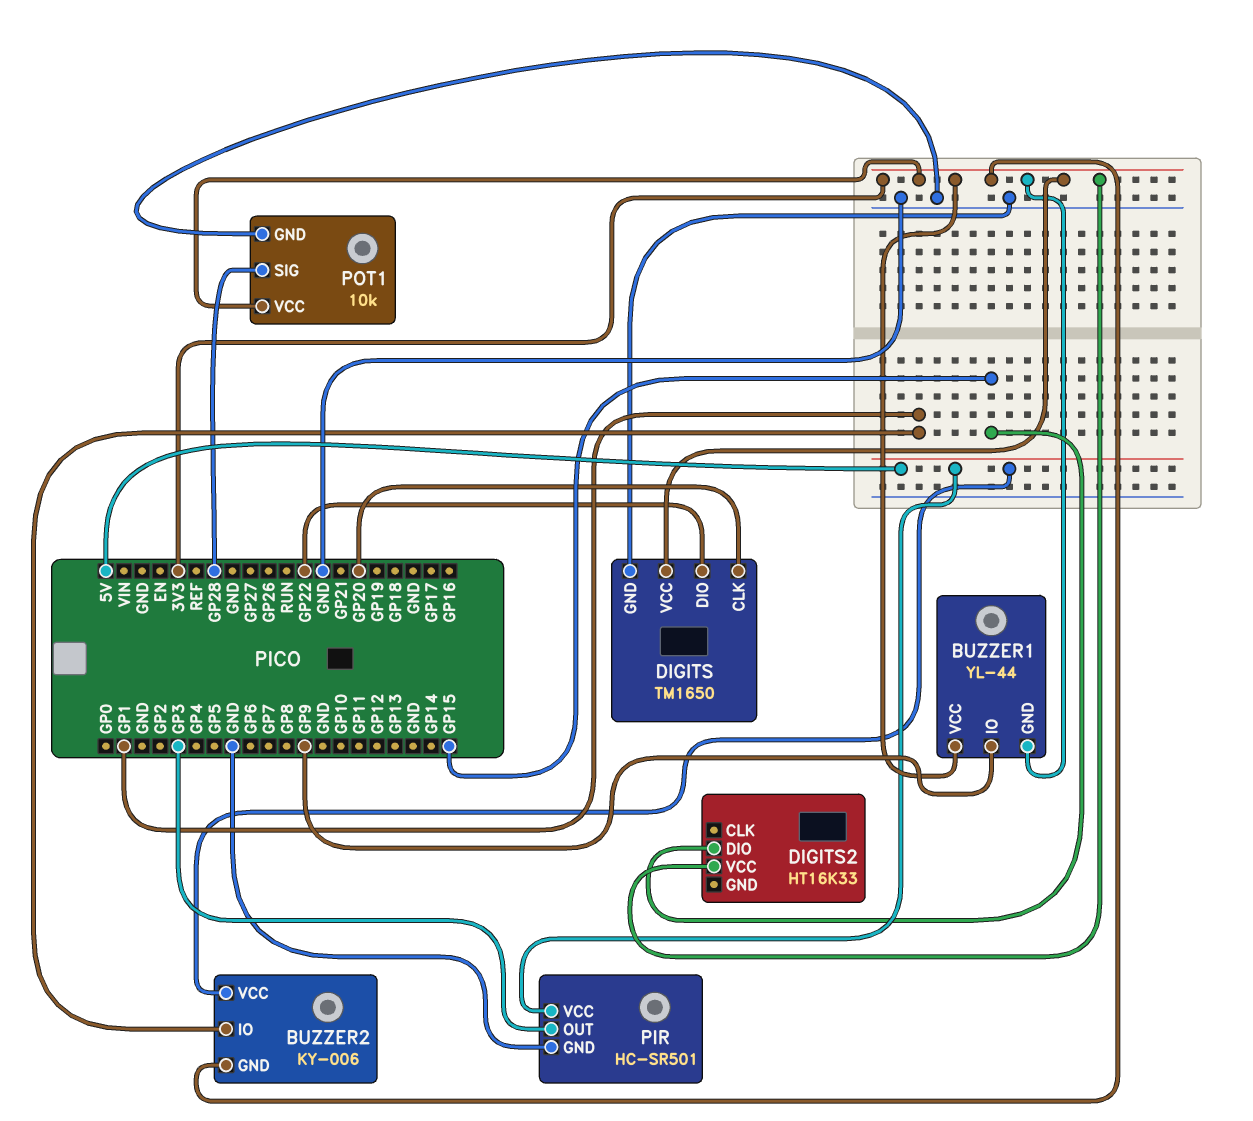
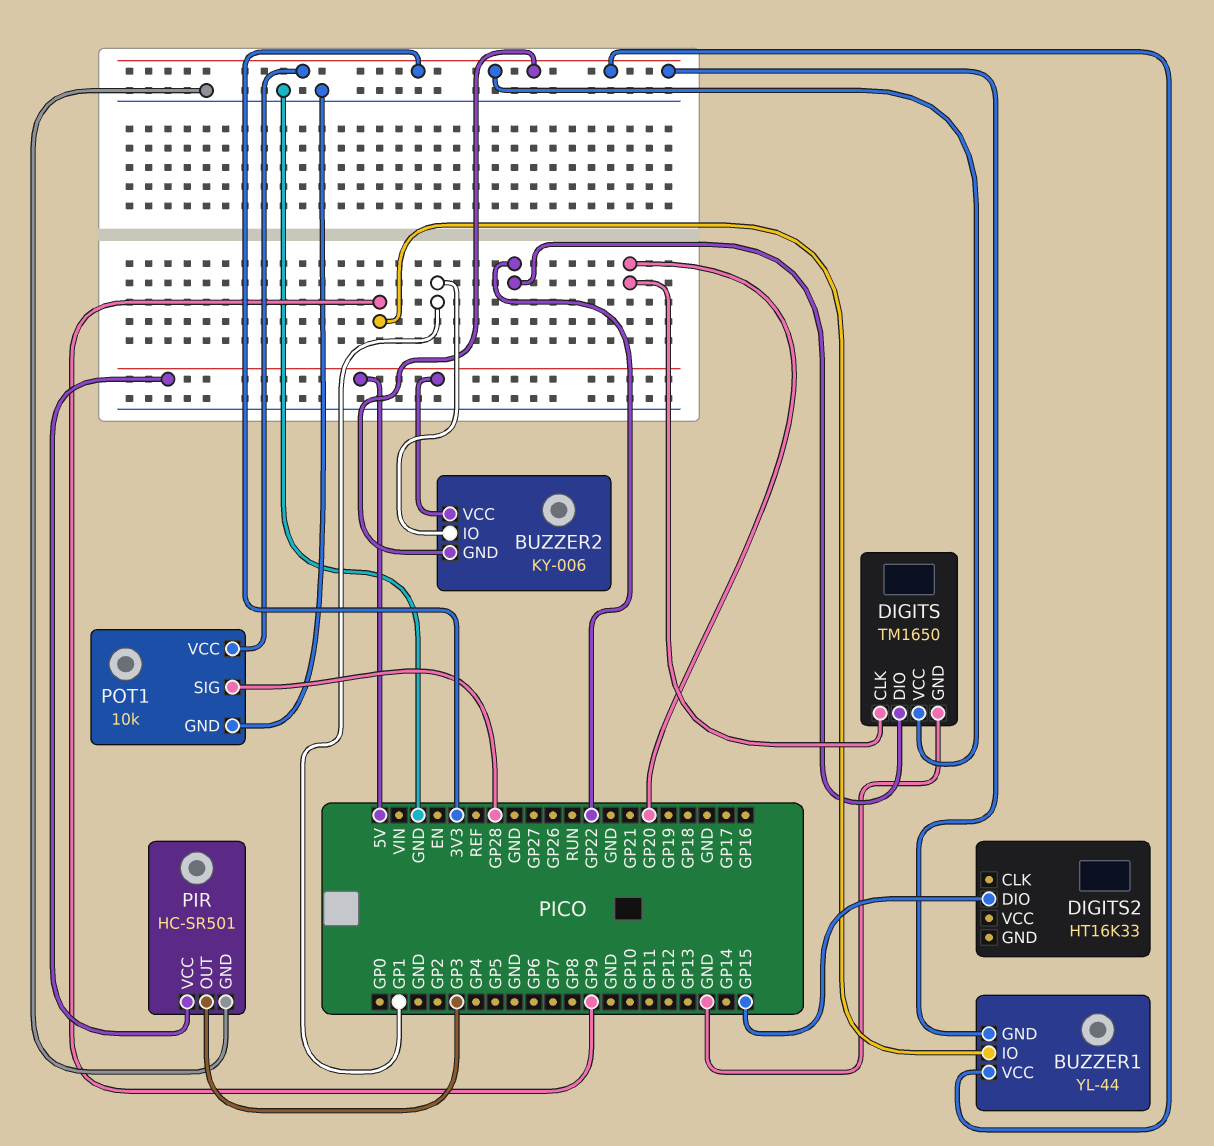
DIGITS2 pin VCC: 3V3 -> none

